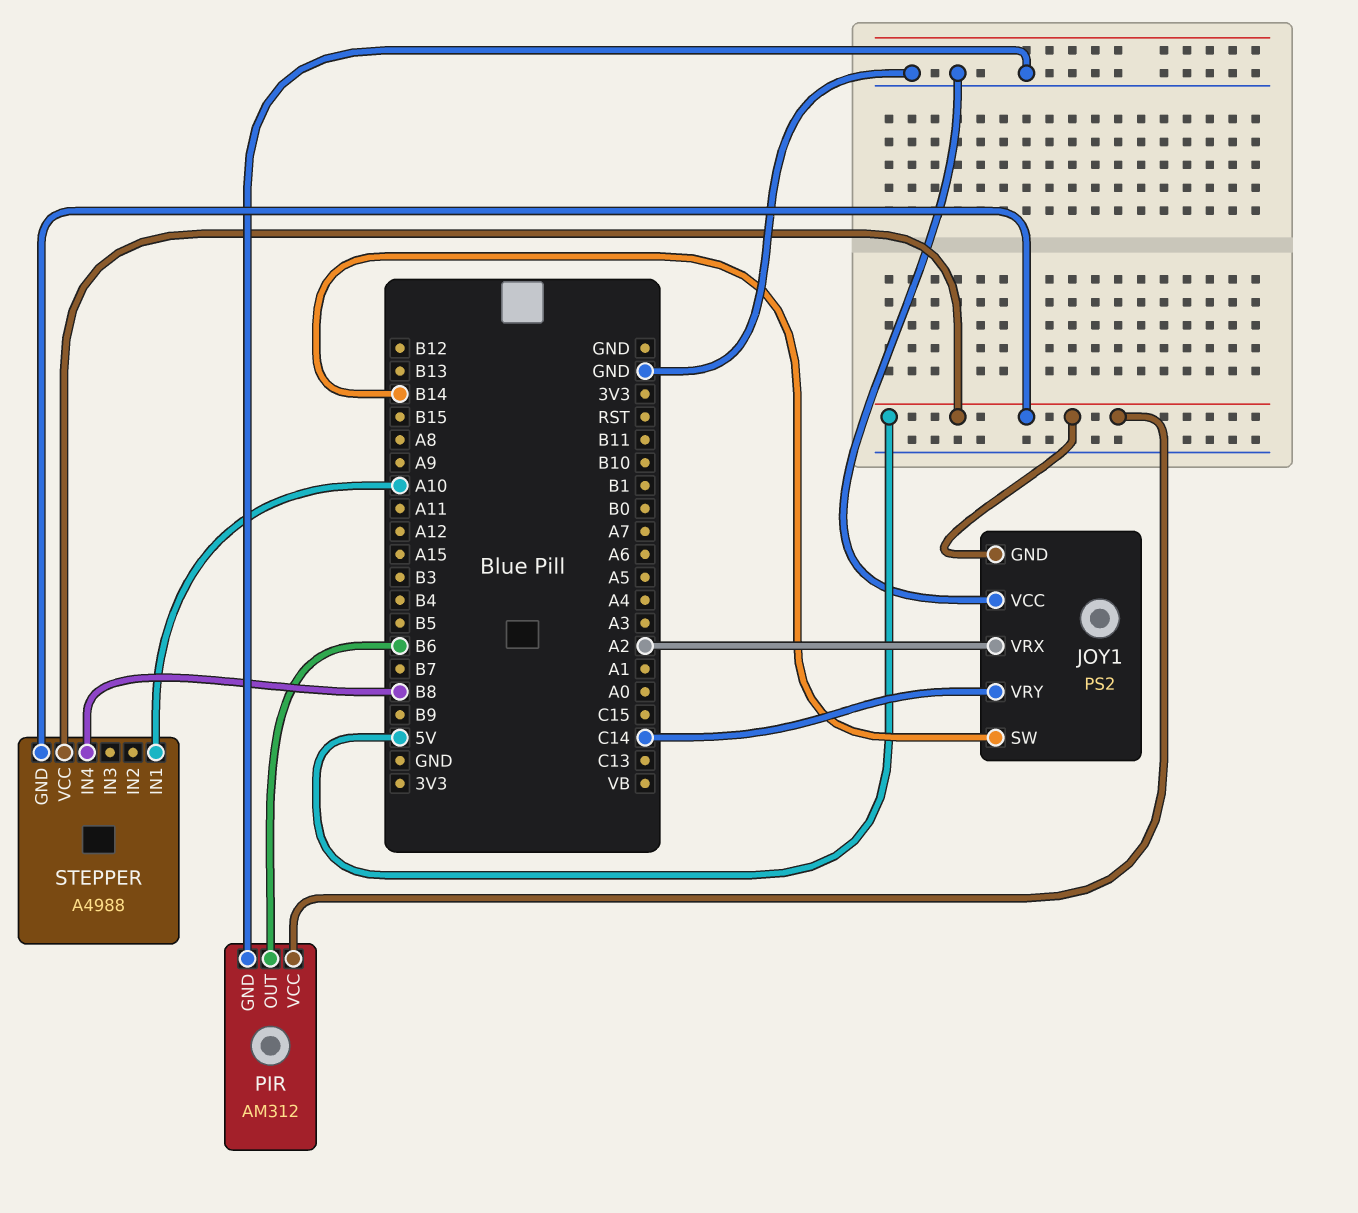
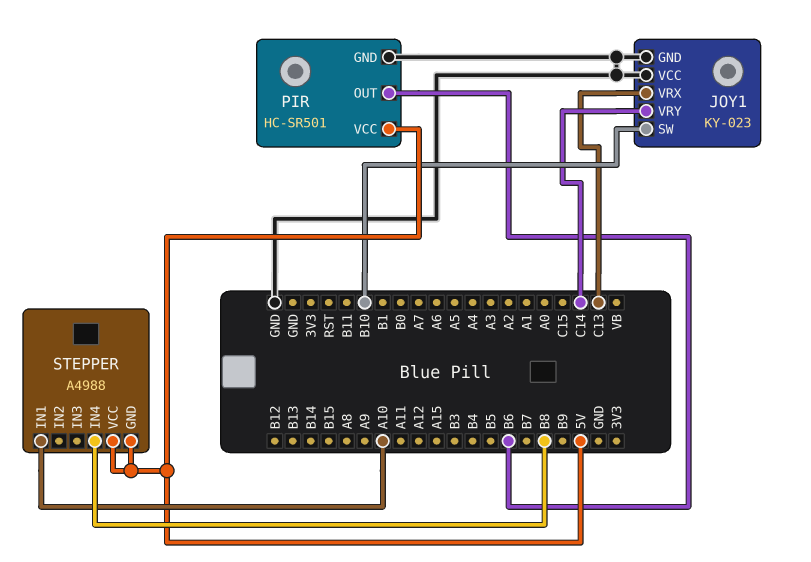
JOY1: PS2 -> KY-023
JOY1 pin GND: 5V -> GND
JOY1 pin SW: B14 -> B10
JOY1 pin VRX: A2 -> C13
PIR: AM312 -> HC-SR501

